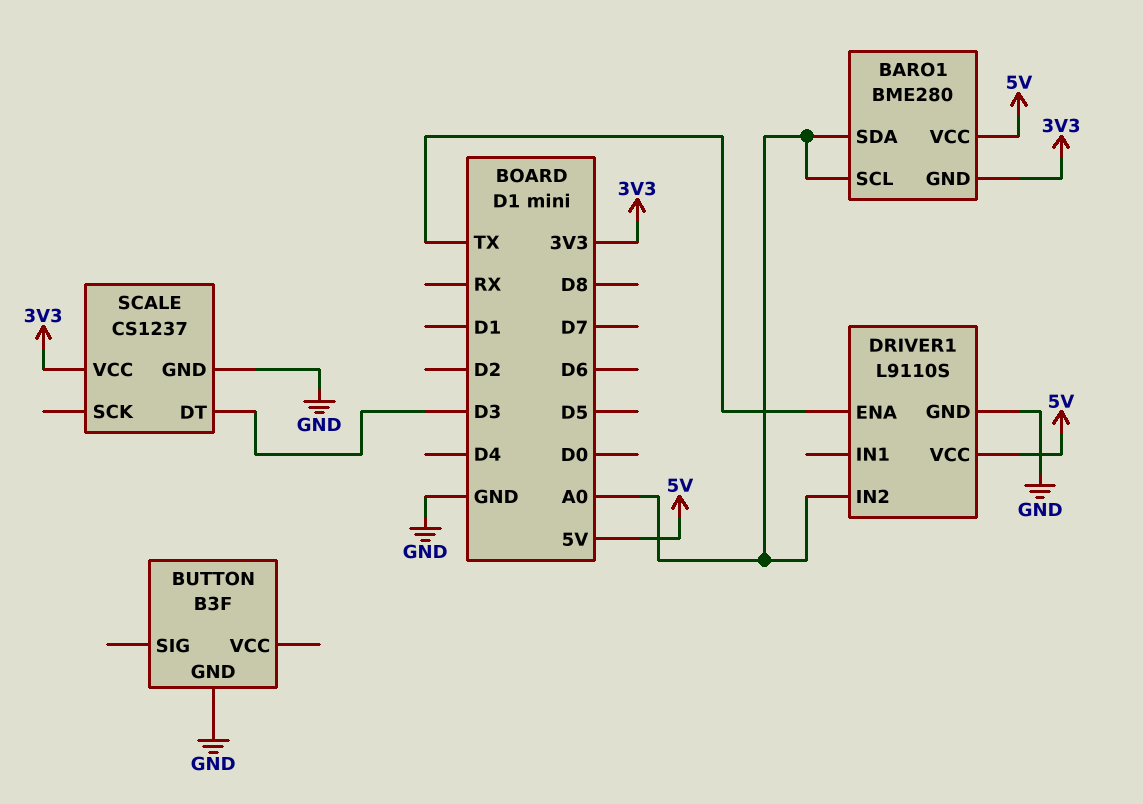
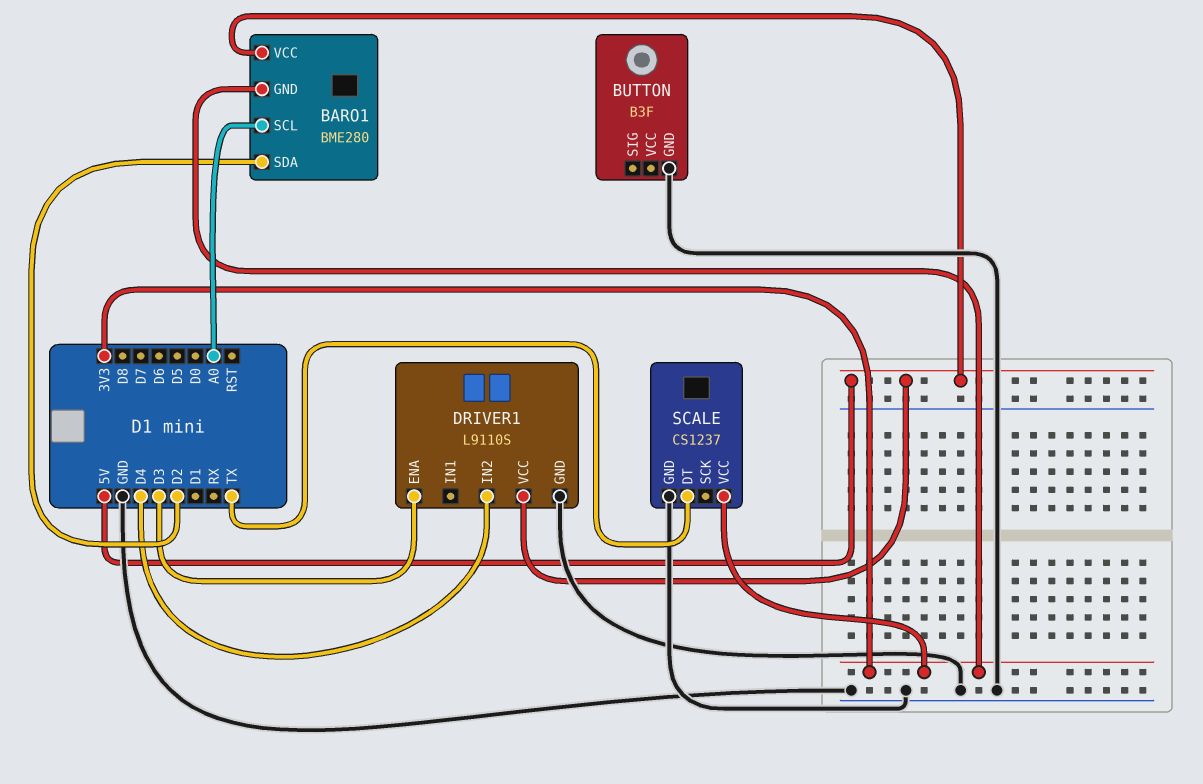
BARO1 pin SDA: A0 -> D2
DRIVER1 pin ENA: TX -> D3
DRIVER1 pin IN2: A0 -> D4
SCALE pin DT: D3 -> TX

